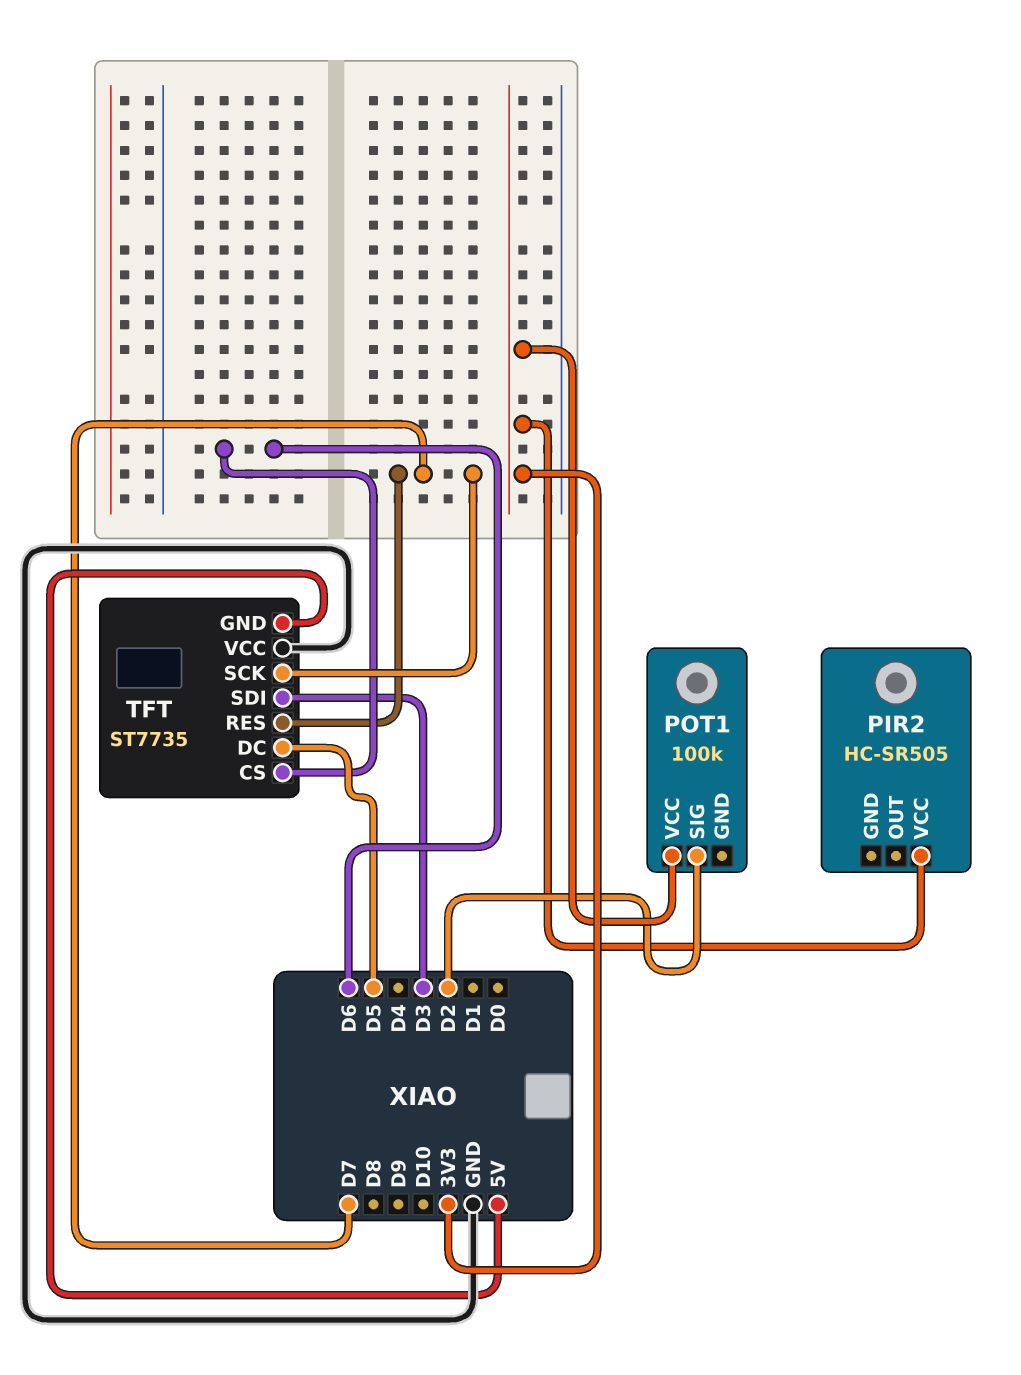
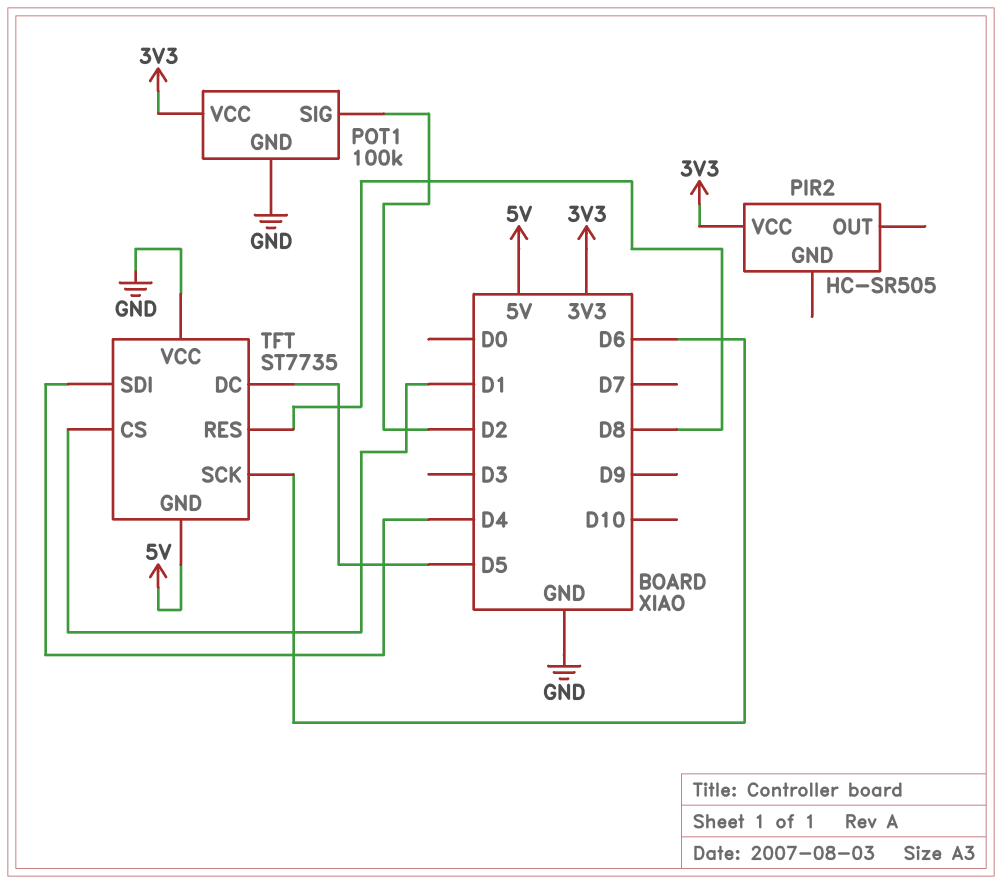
POT1 pin GND: none -> GND
TFT pin CS: D6 -> D1
TFT pin RES: D7 -> D8
TFT pin SCK: D7 -> D6
TFT pin SDI: D3 -> D4

